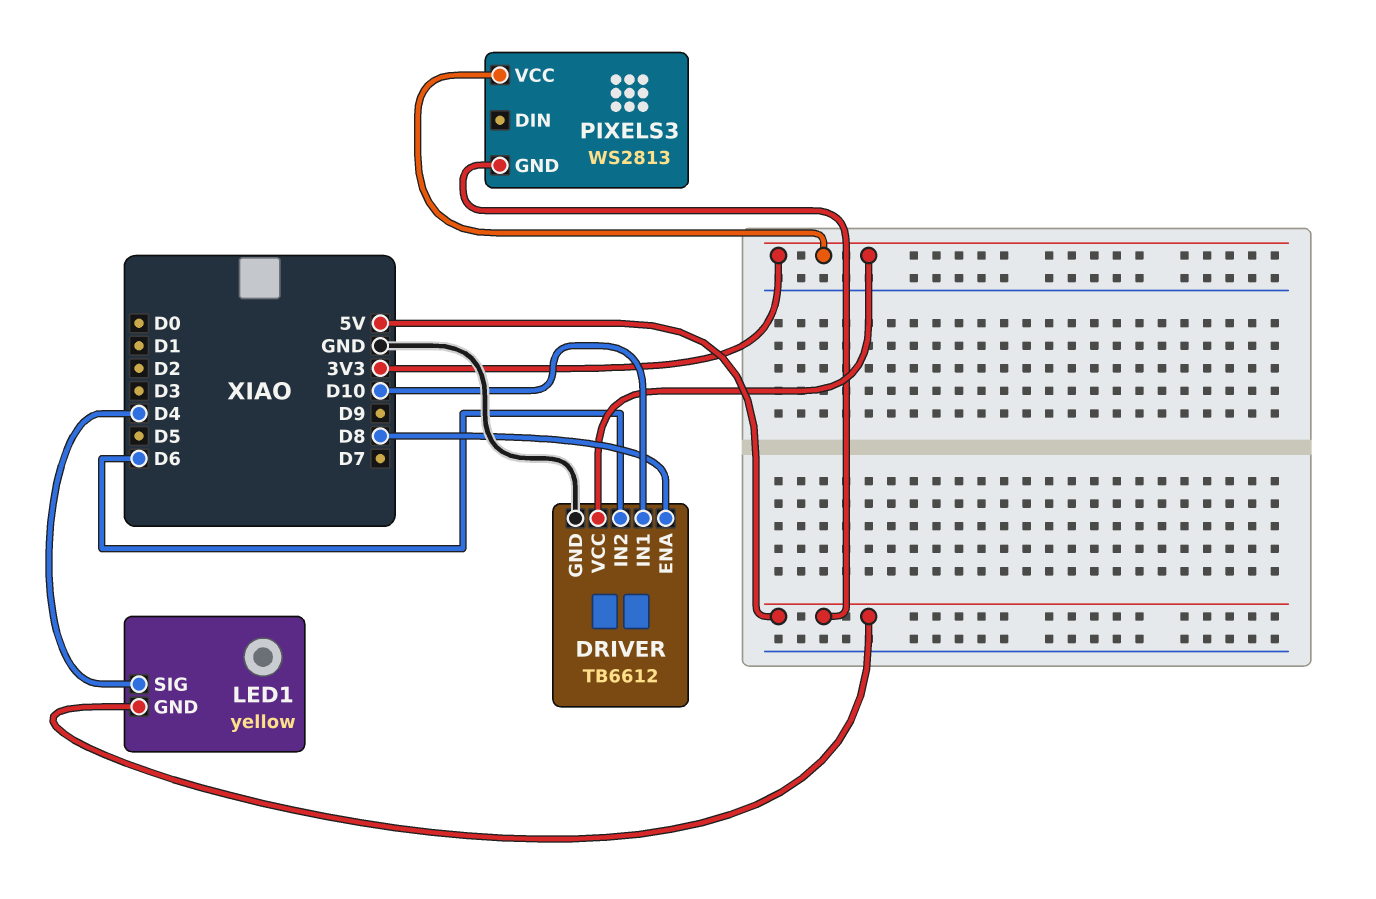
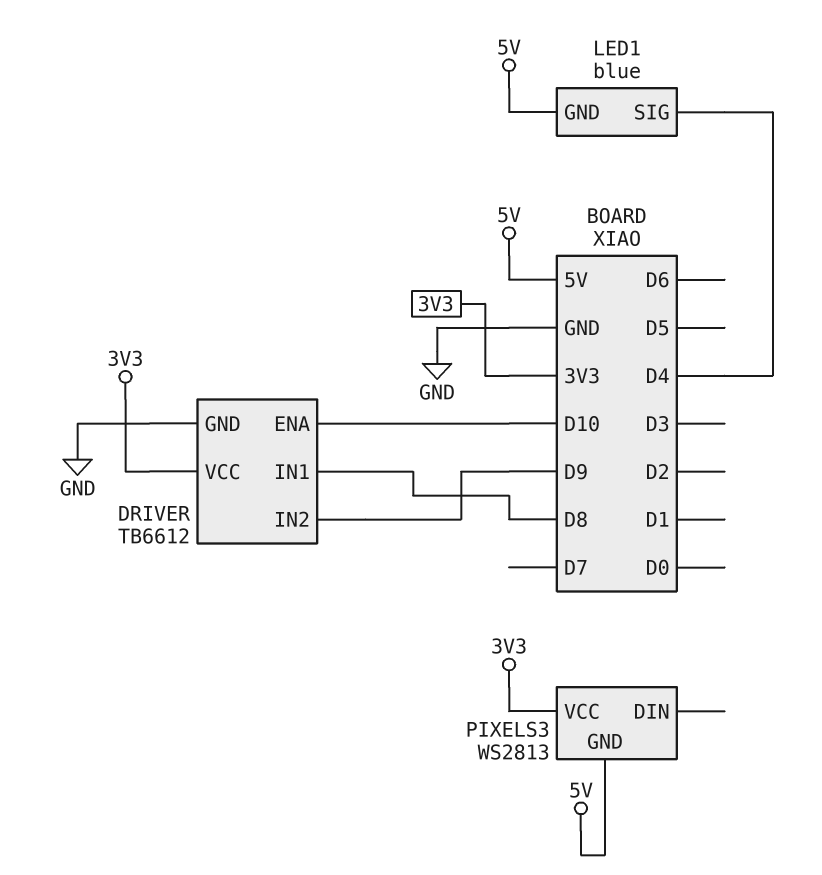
DRIVER pin ENA: D8 -> D10
DRIVER pin IN1: D10 -> D8
DRIVER pin IN2: D6 -> D9
LED1: yellow -> blue

